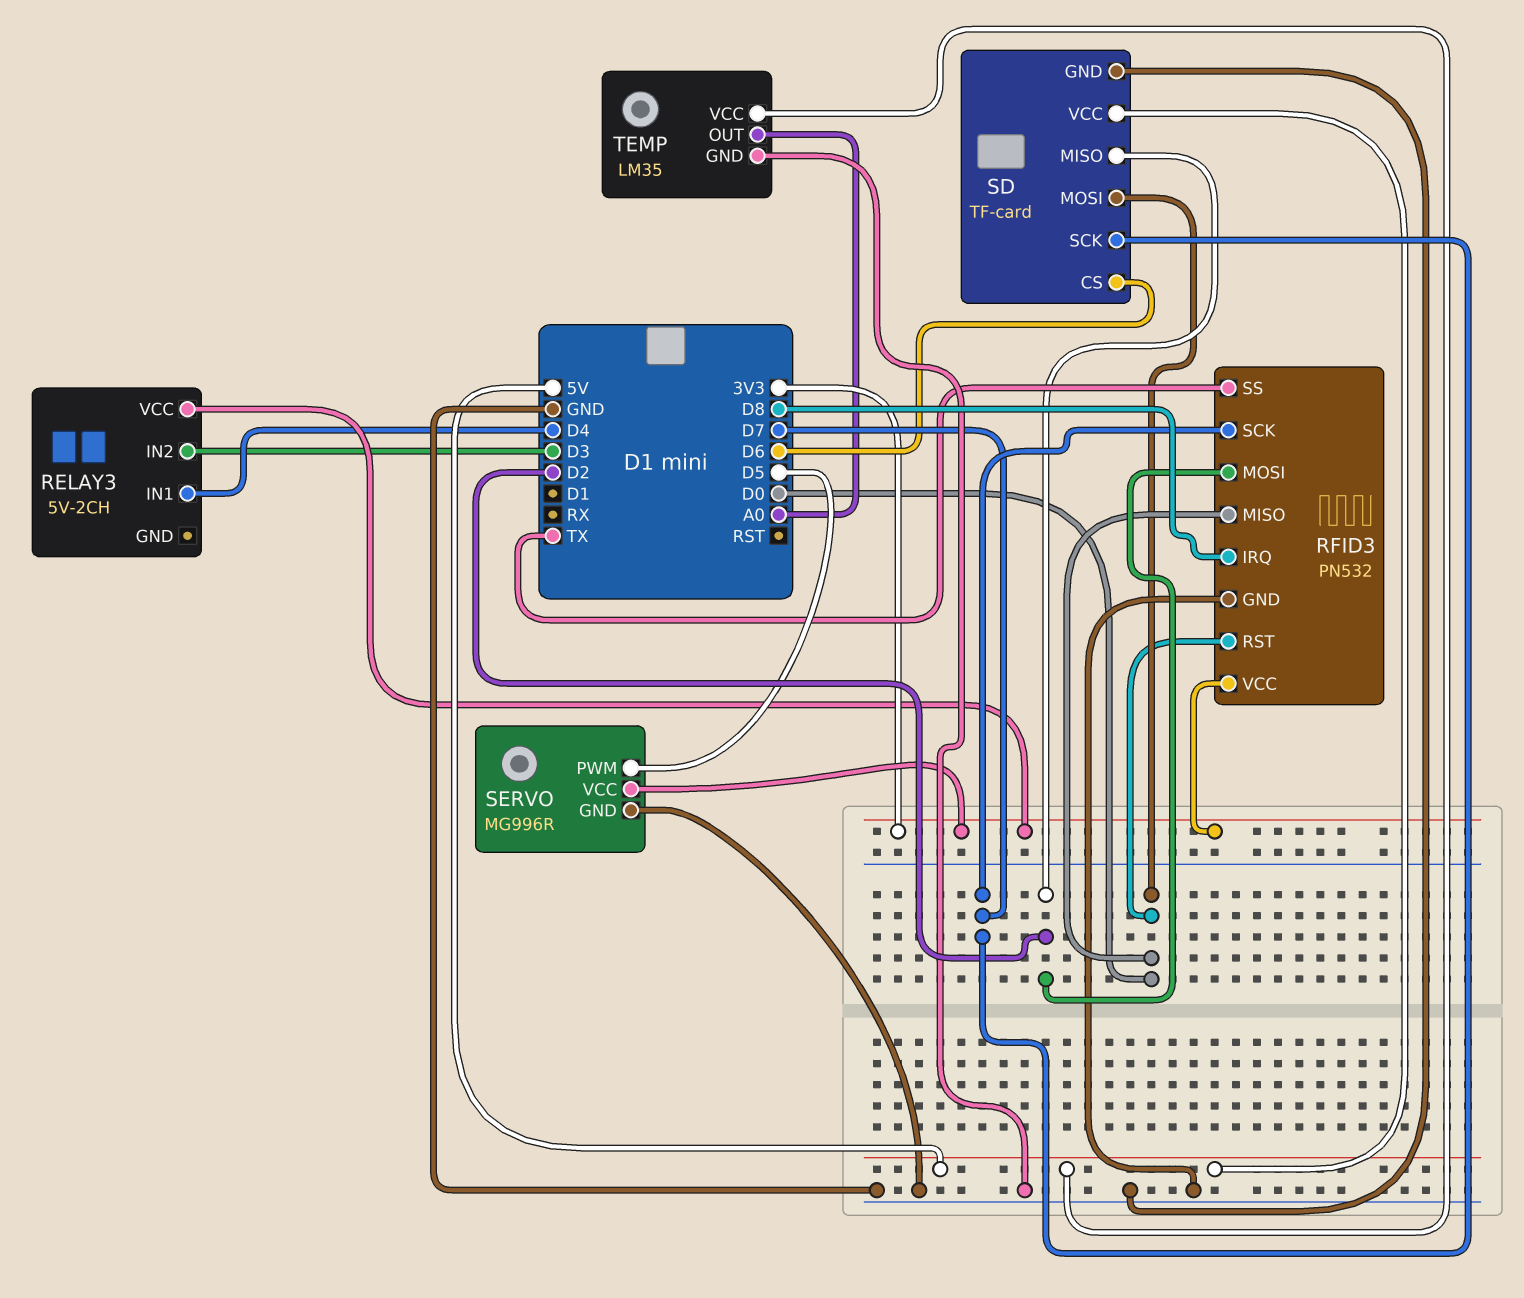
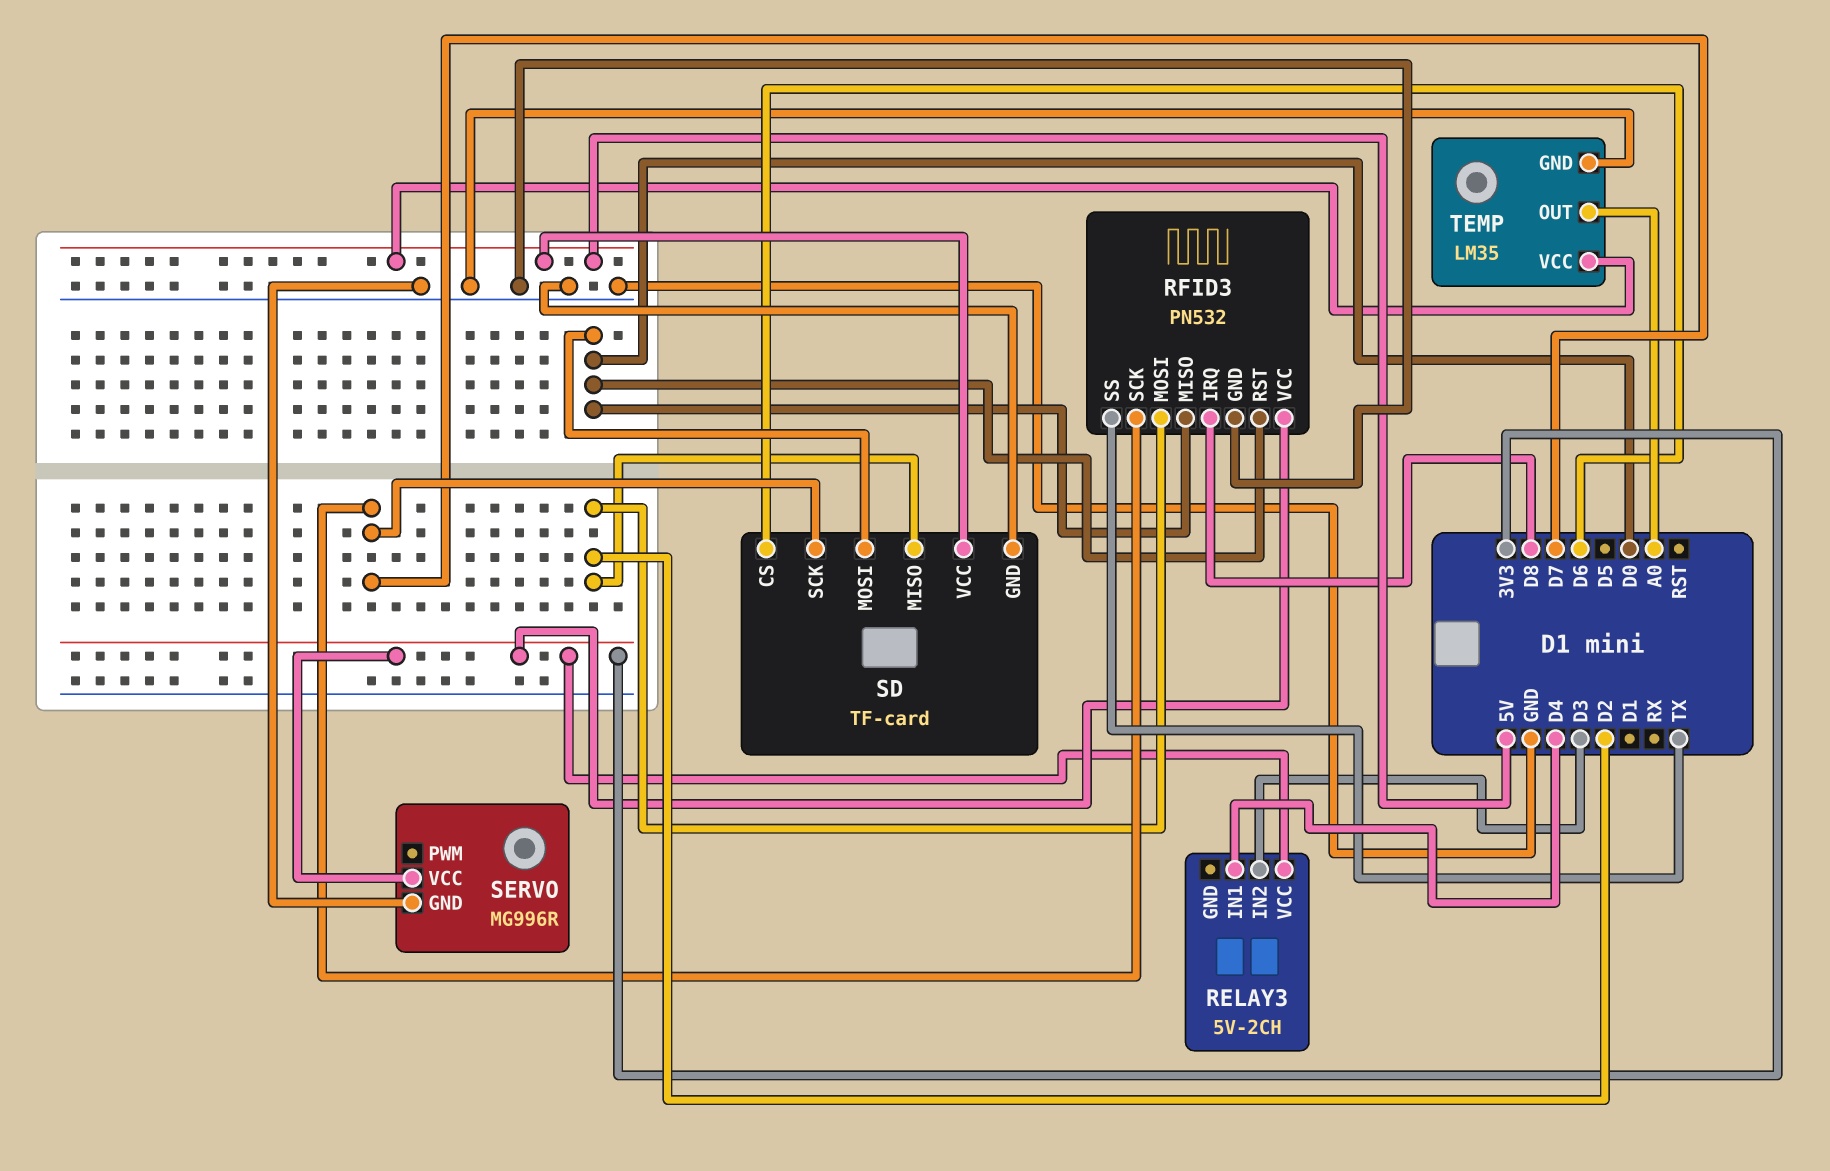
SERVO pin PWM: D5 -> none

